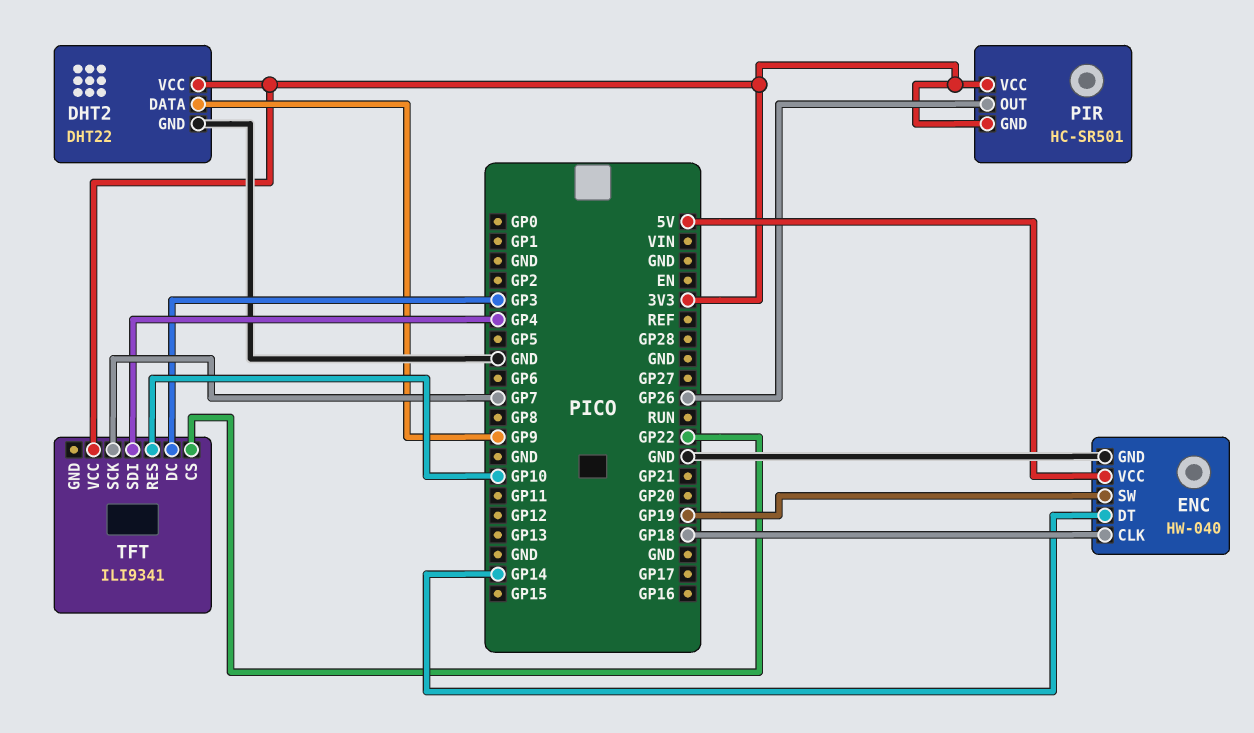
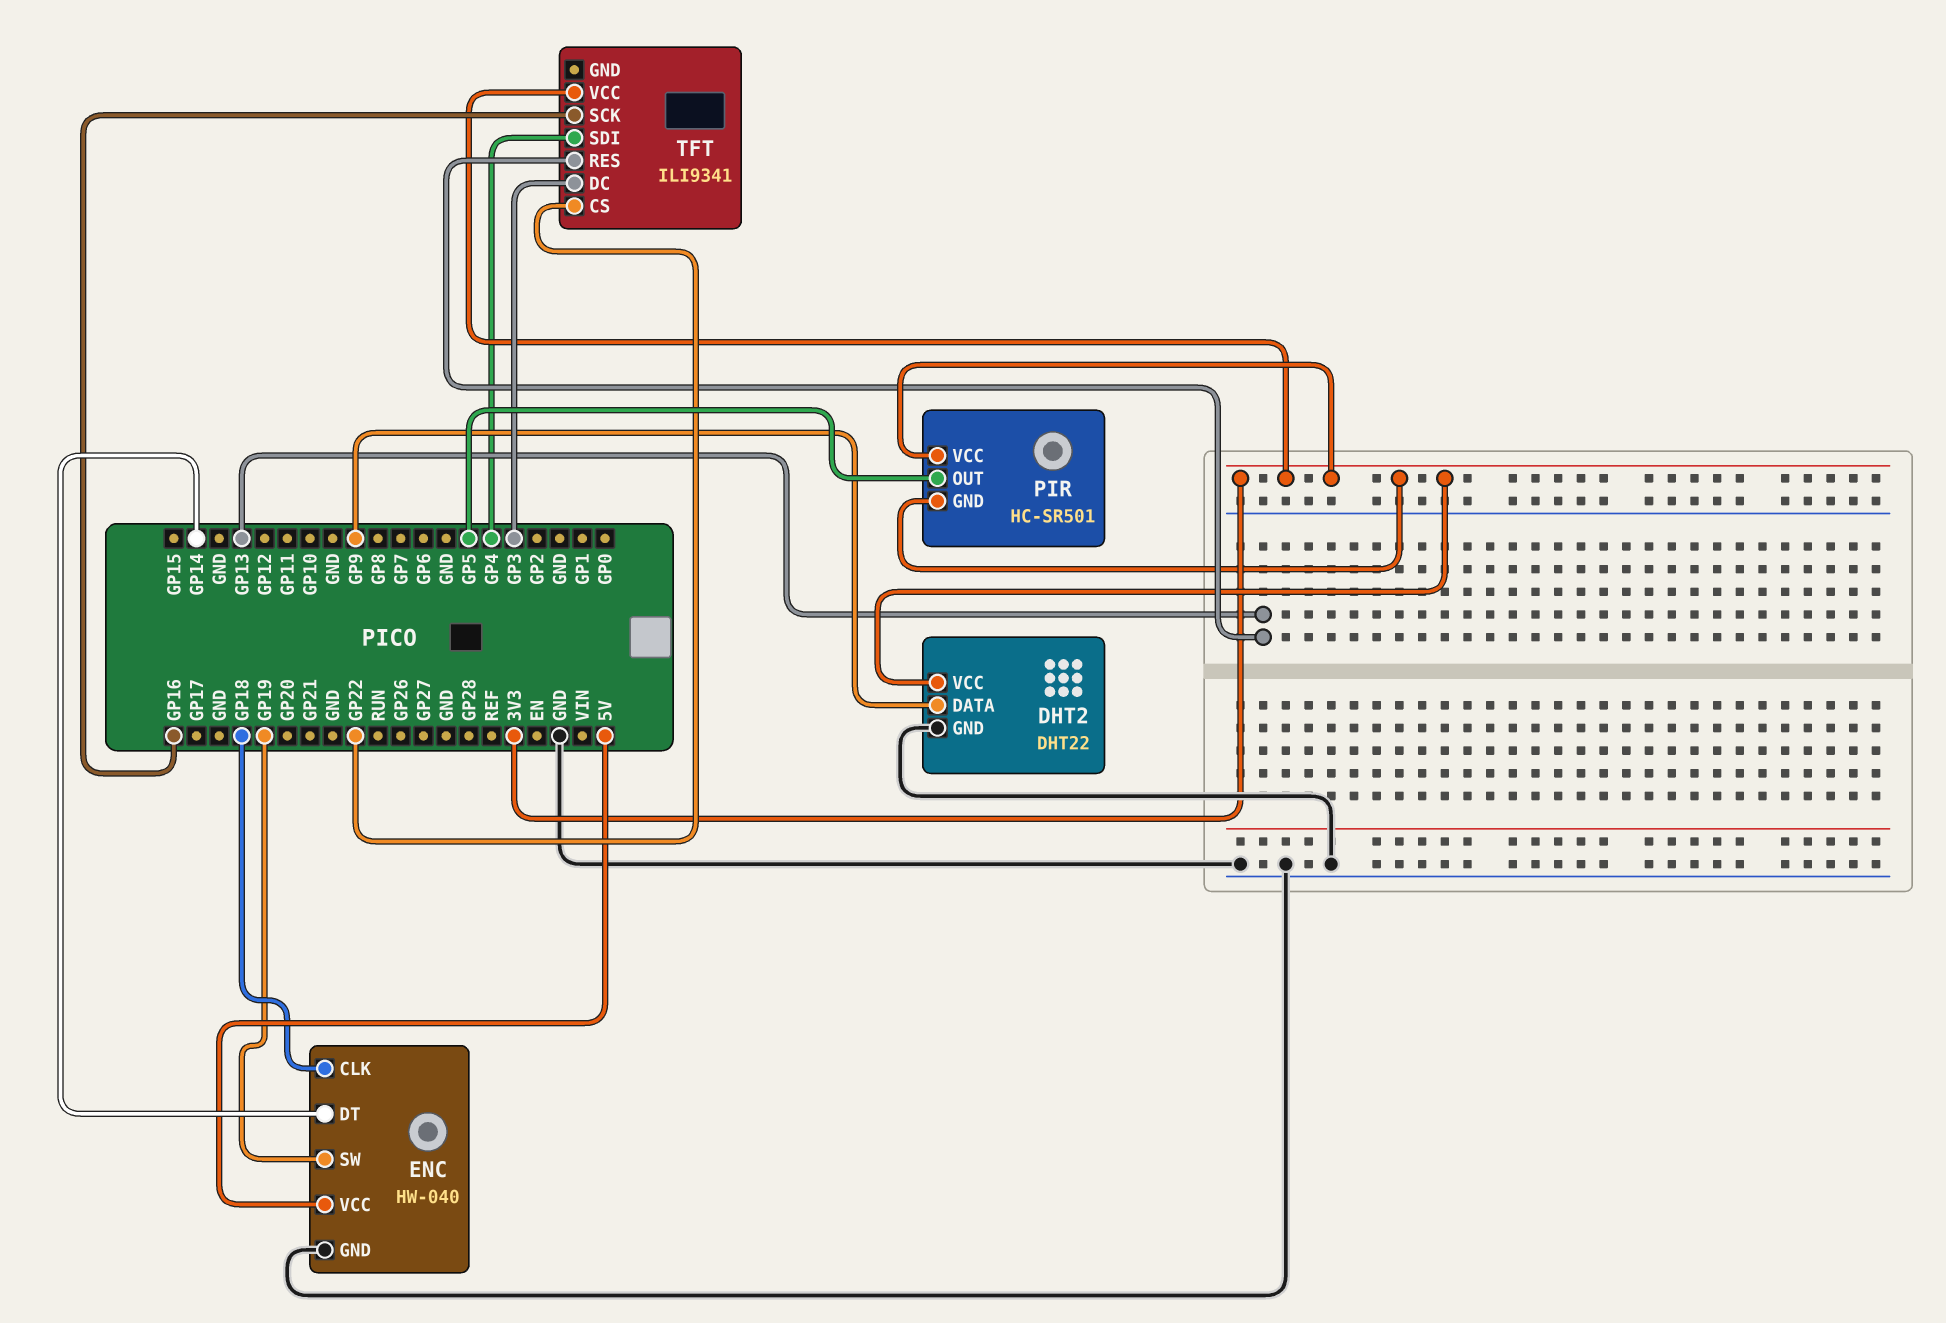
PIR pin OUT: GP26 -> GP5
TFT pin RES: GP10 -> GP13
TFT pin SCK: GP7 -> GP16

